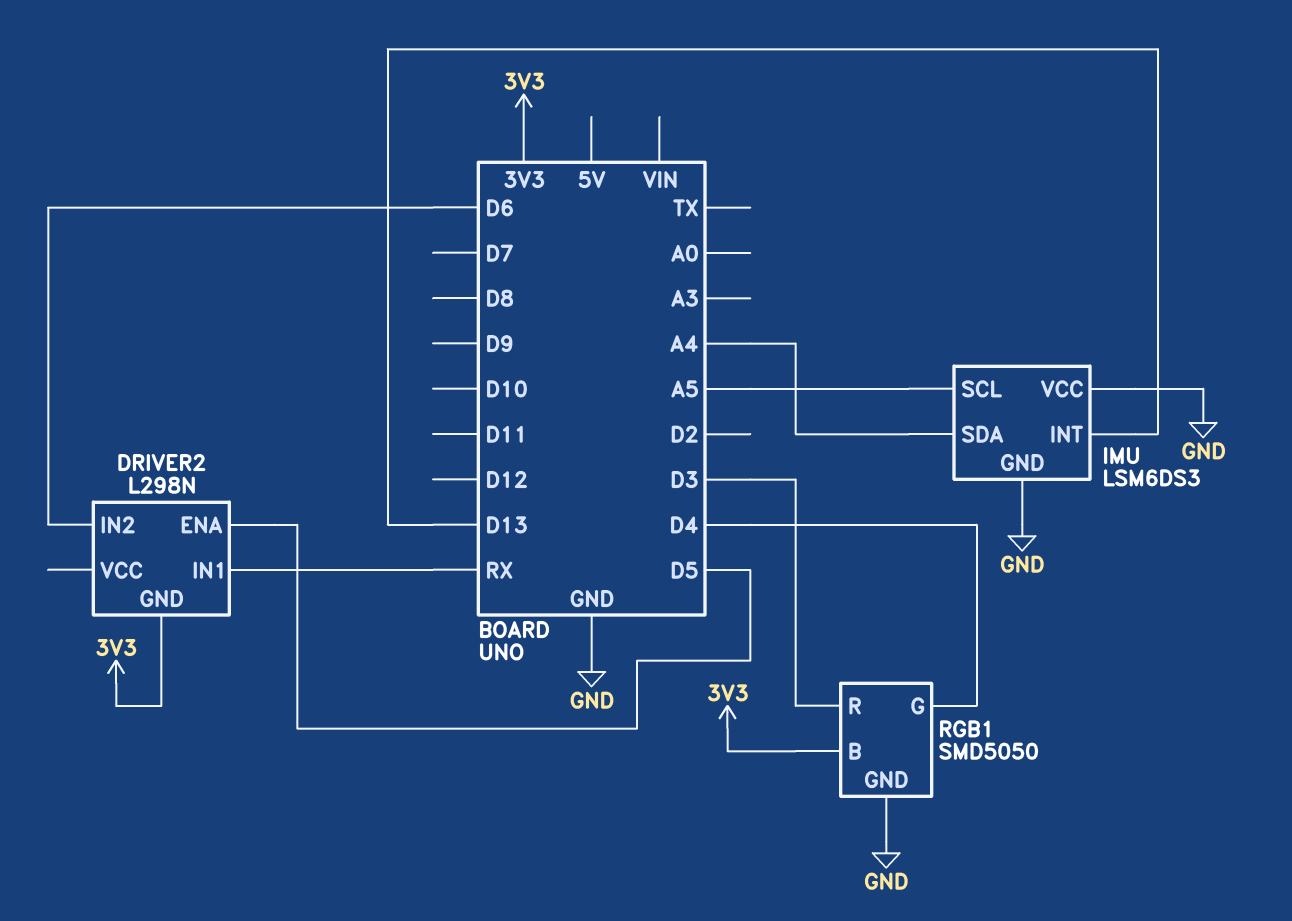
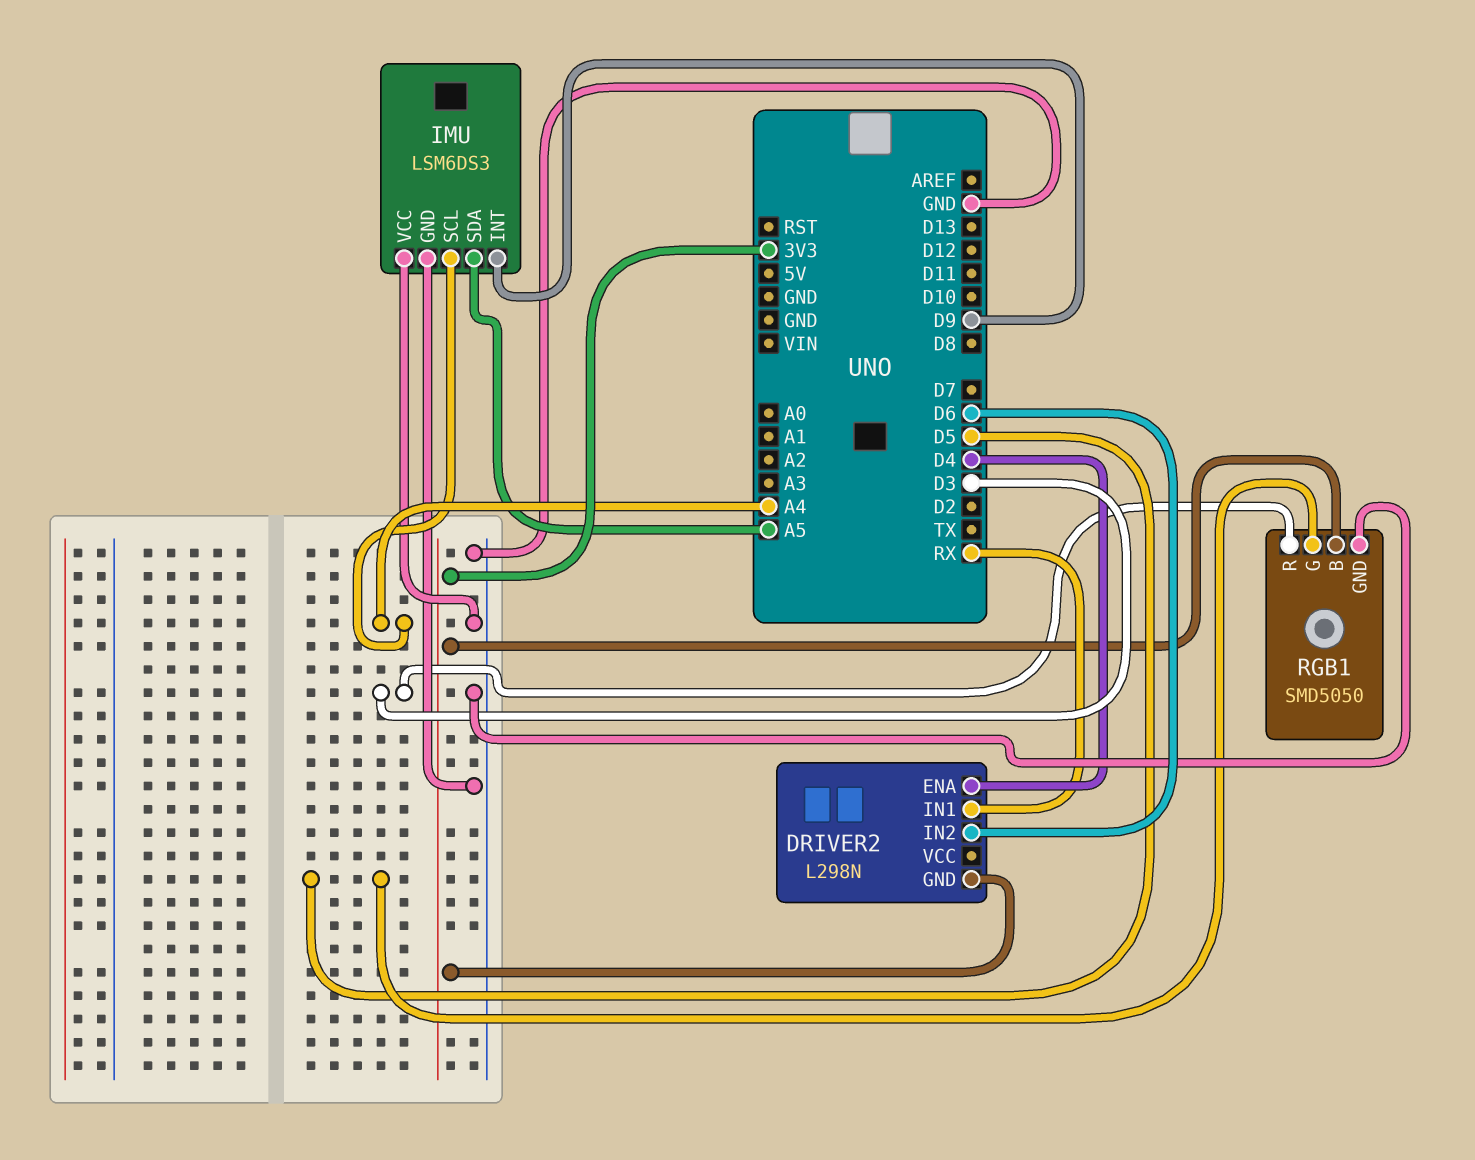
DRIVER2 pin ENA: D5 -> D4
IMU pin INT: D13 -> D9
IMU pin SCL: A5 -> A4
IMU pin SDA: A4 -> A5
RGB1 pin G: D4 -> D5

